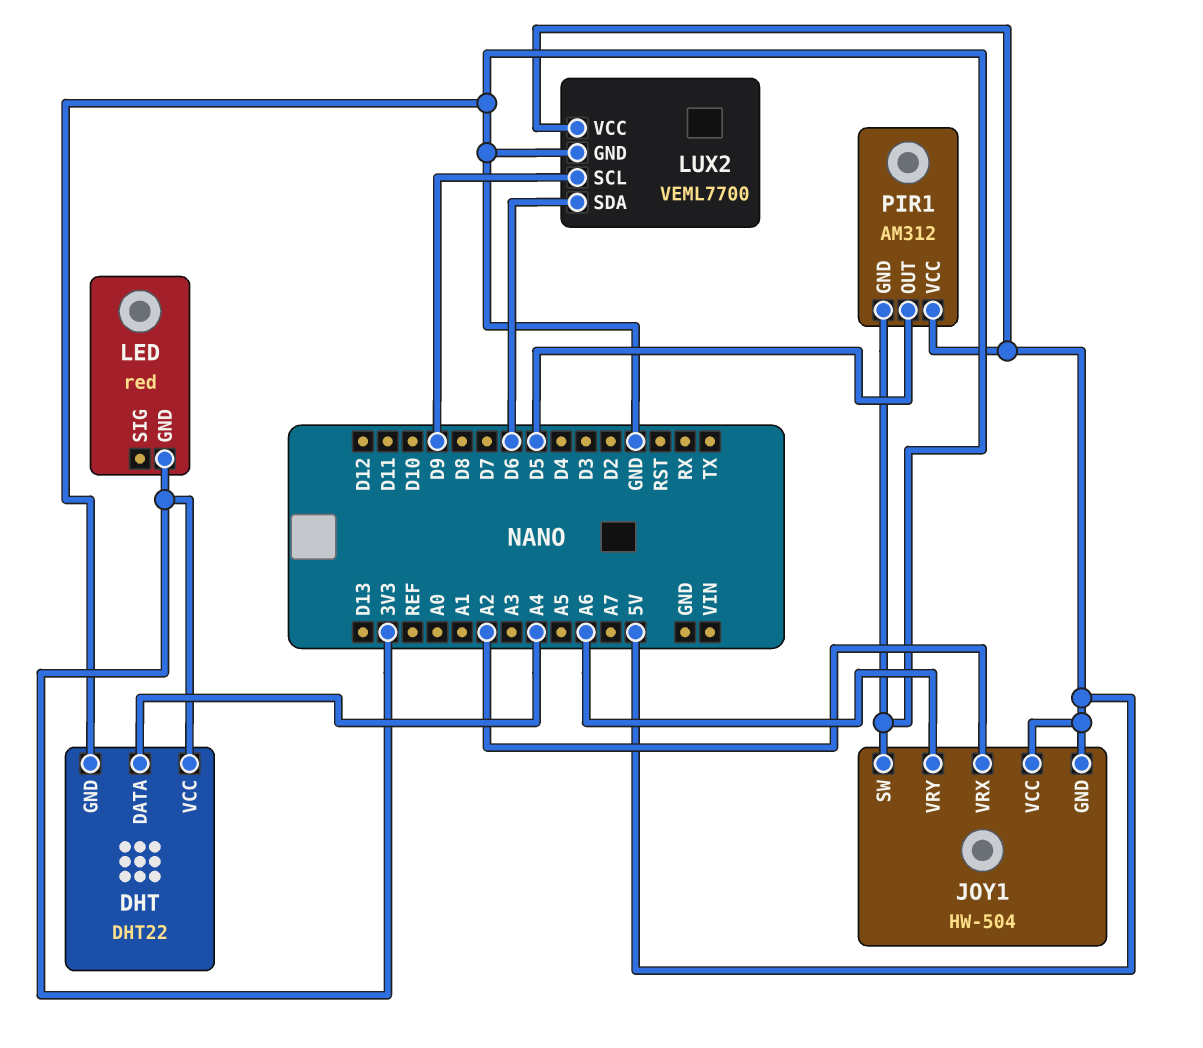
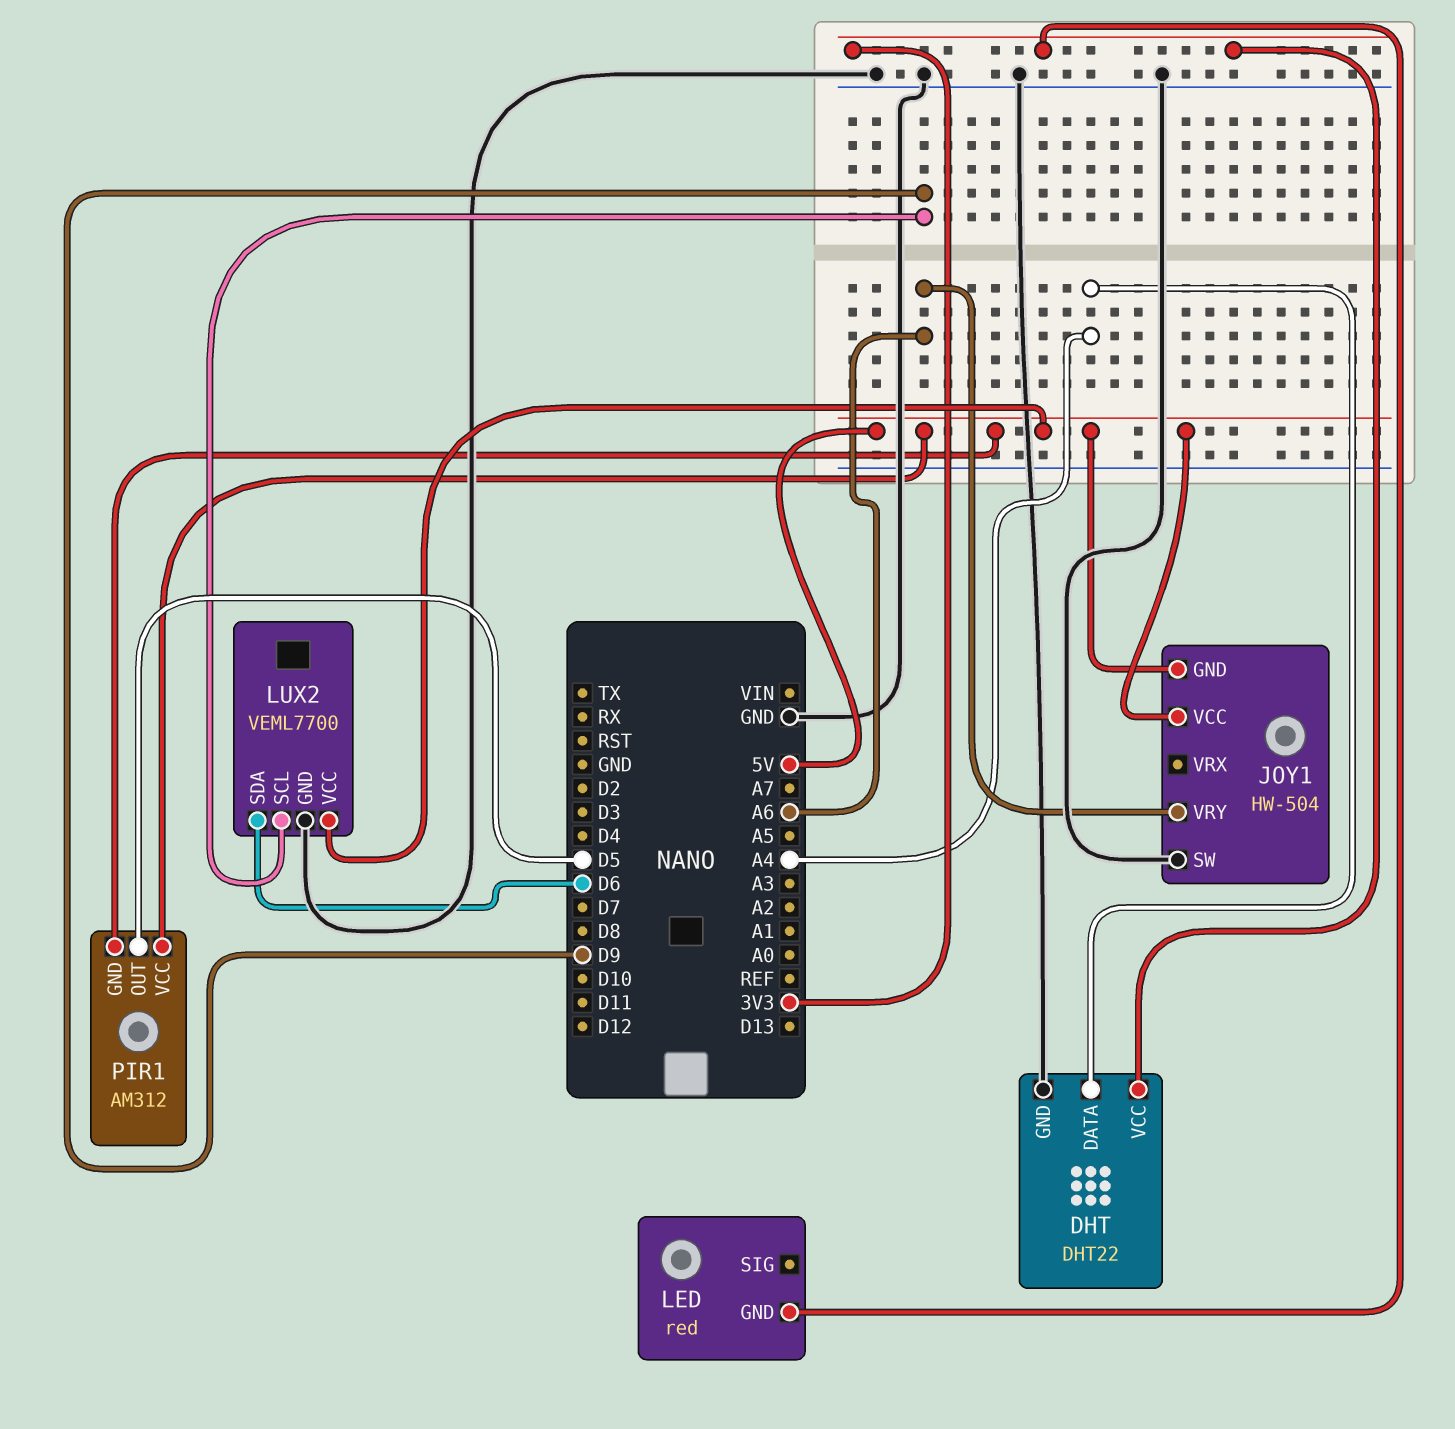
JOY1 pin VRX: A2 -> none
PIR1 pin GND: GND -> 5V

